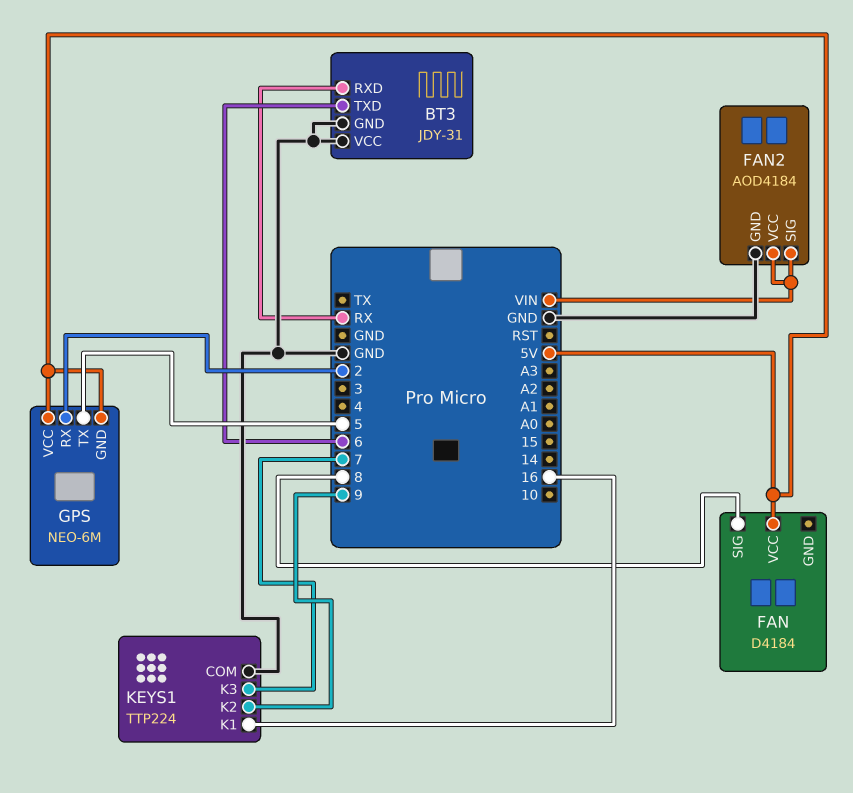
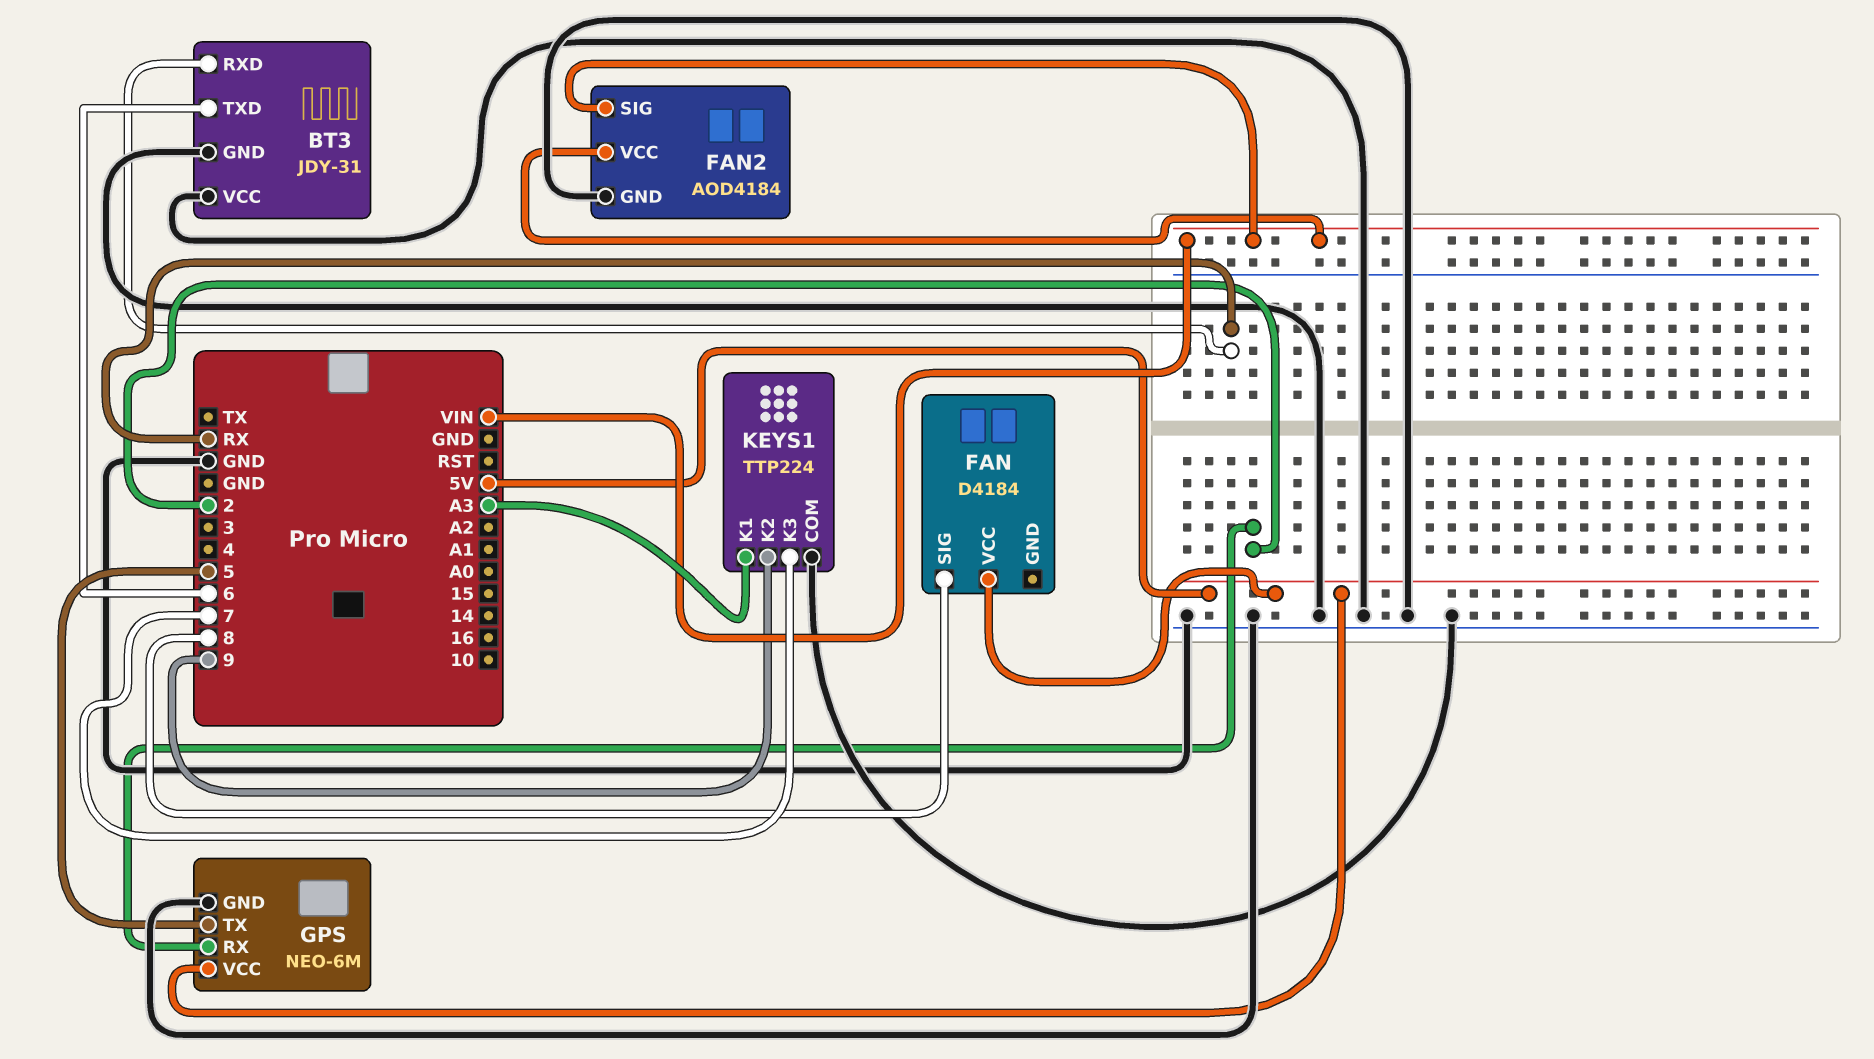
GPS pin GND: 5V -> GND
KEYS1 pin K1: 16 -> A3

